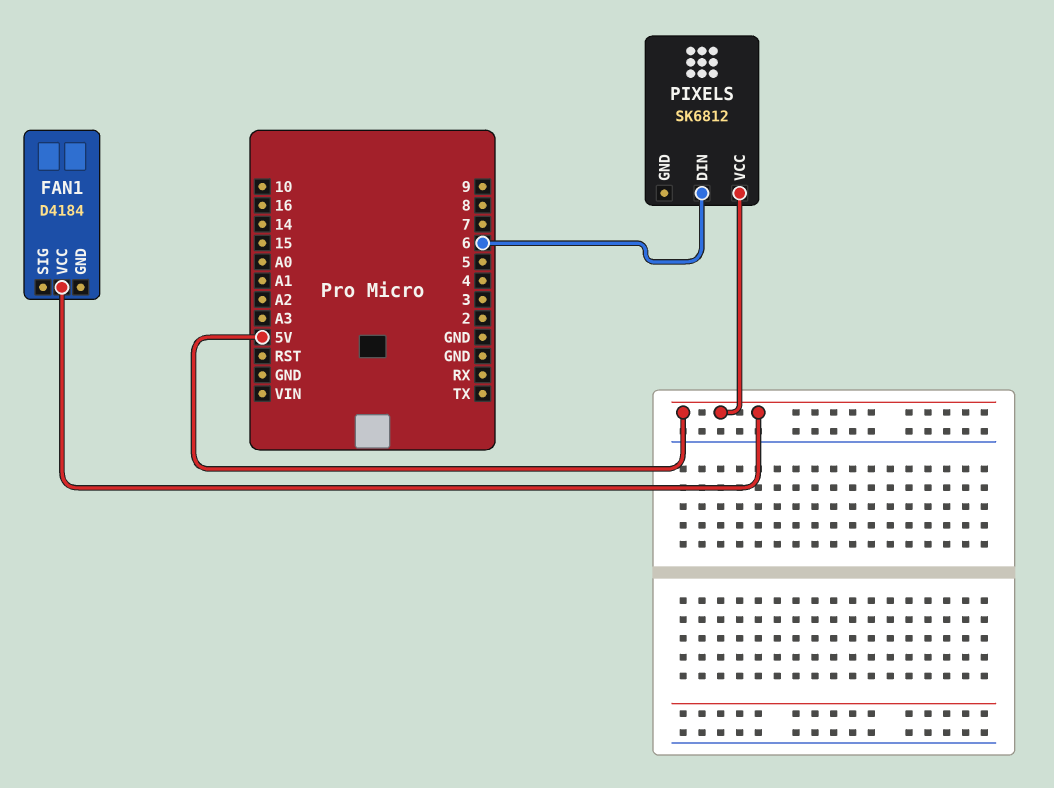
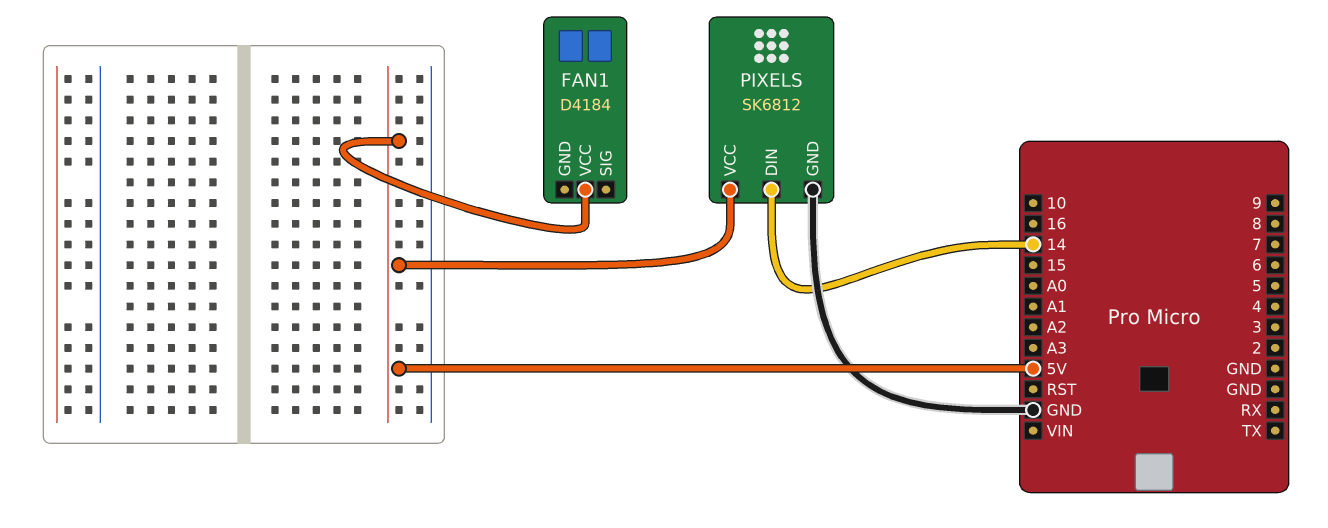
PIXELS pin DIN: 6 -> 14
PIXELS pin GND: none -> GND

